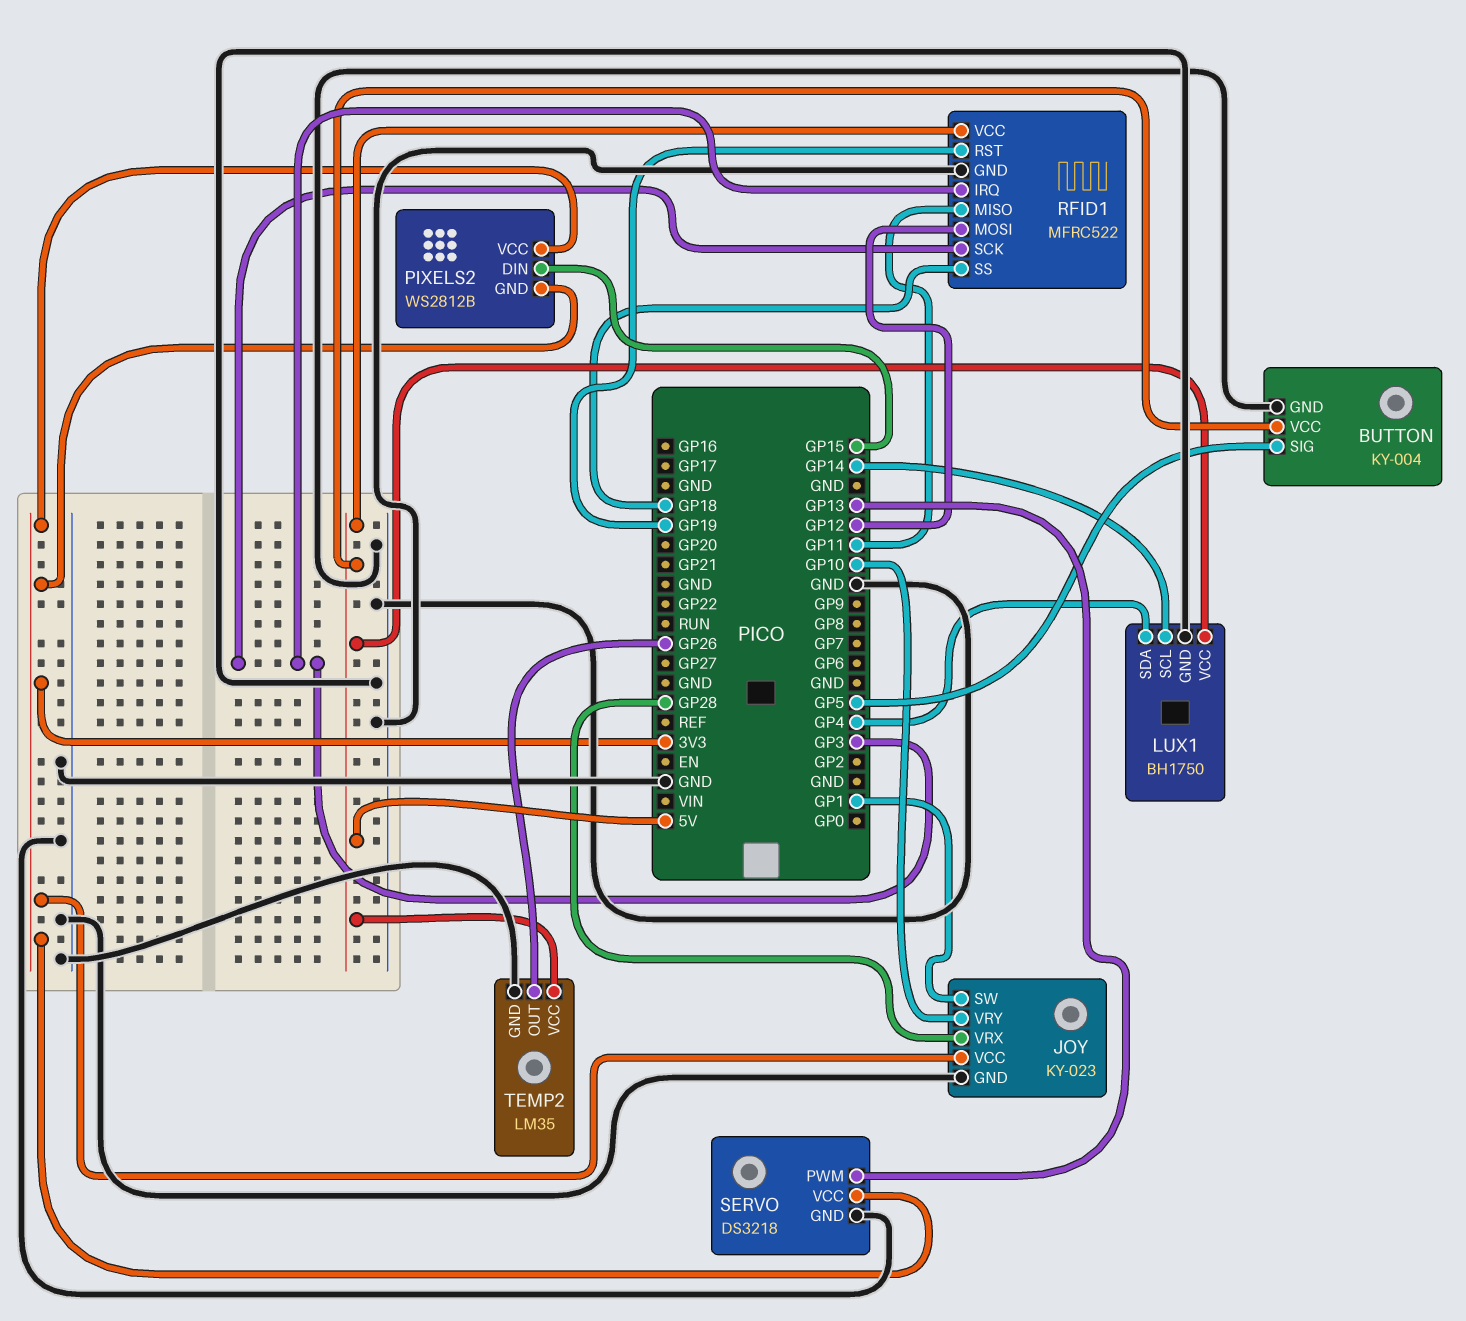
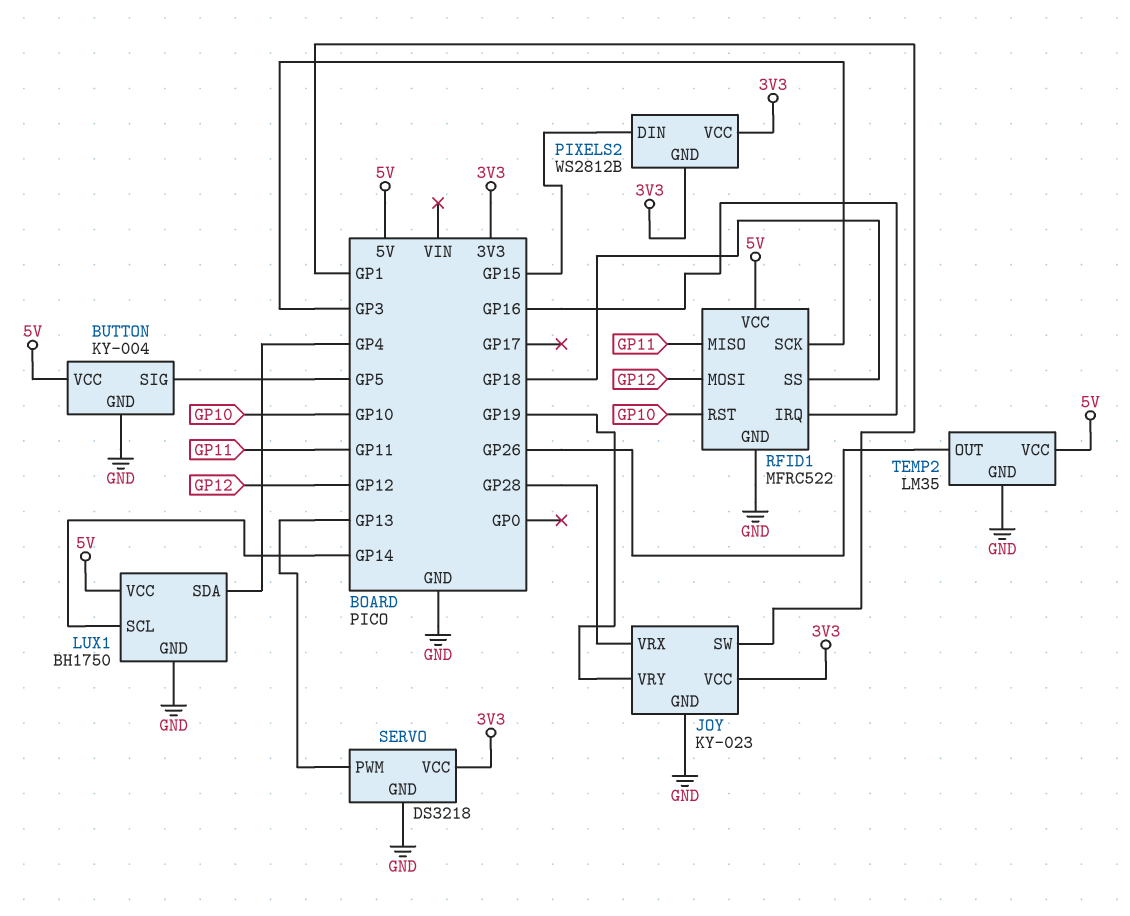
JOY pin VRY: GP10 -> GP19
RFID1 pin IRQ: GP3 -> GP16
RFID1 pin RST: GP19 -> GP10

